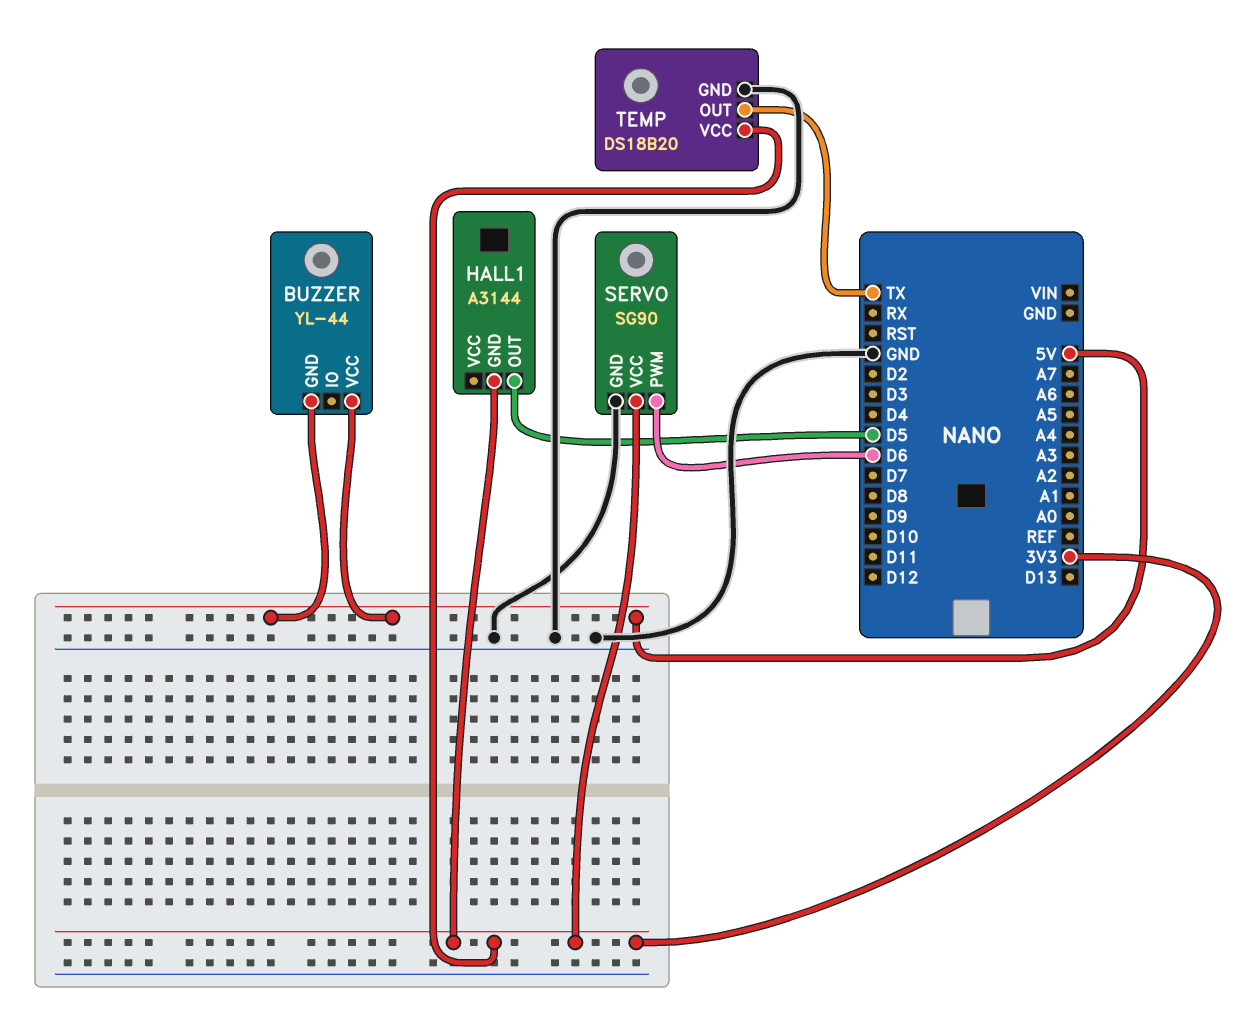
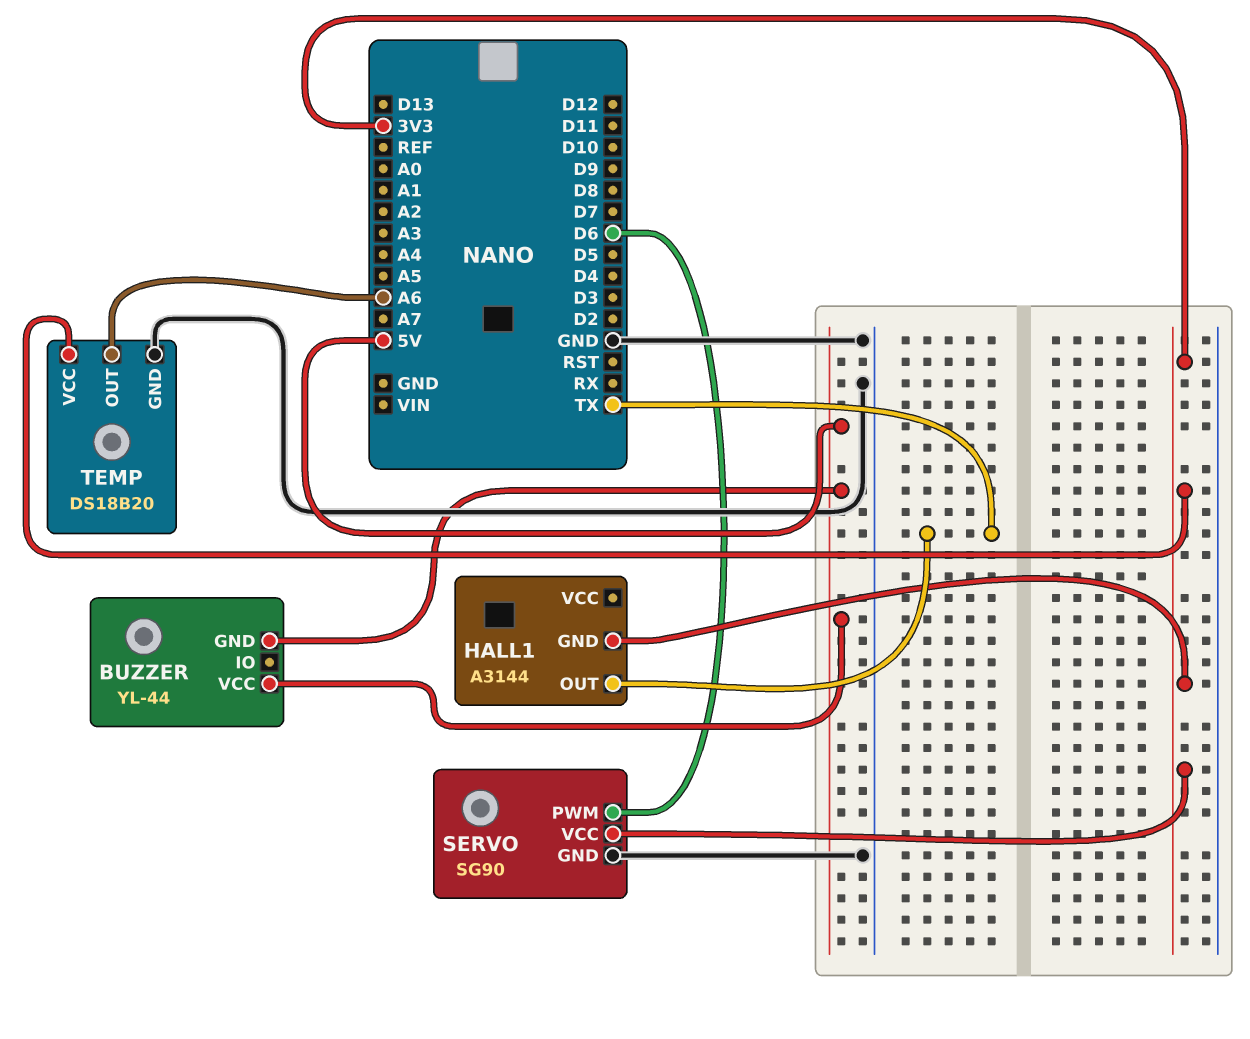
HALL1 pin OUT: D5 -> TX
TEMP pin OUT: TX -> A6

